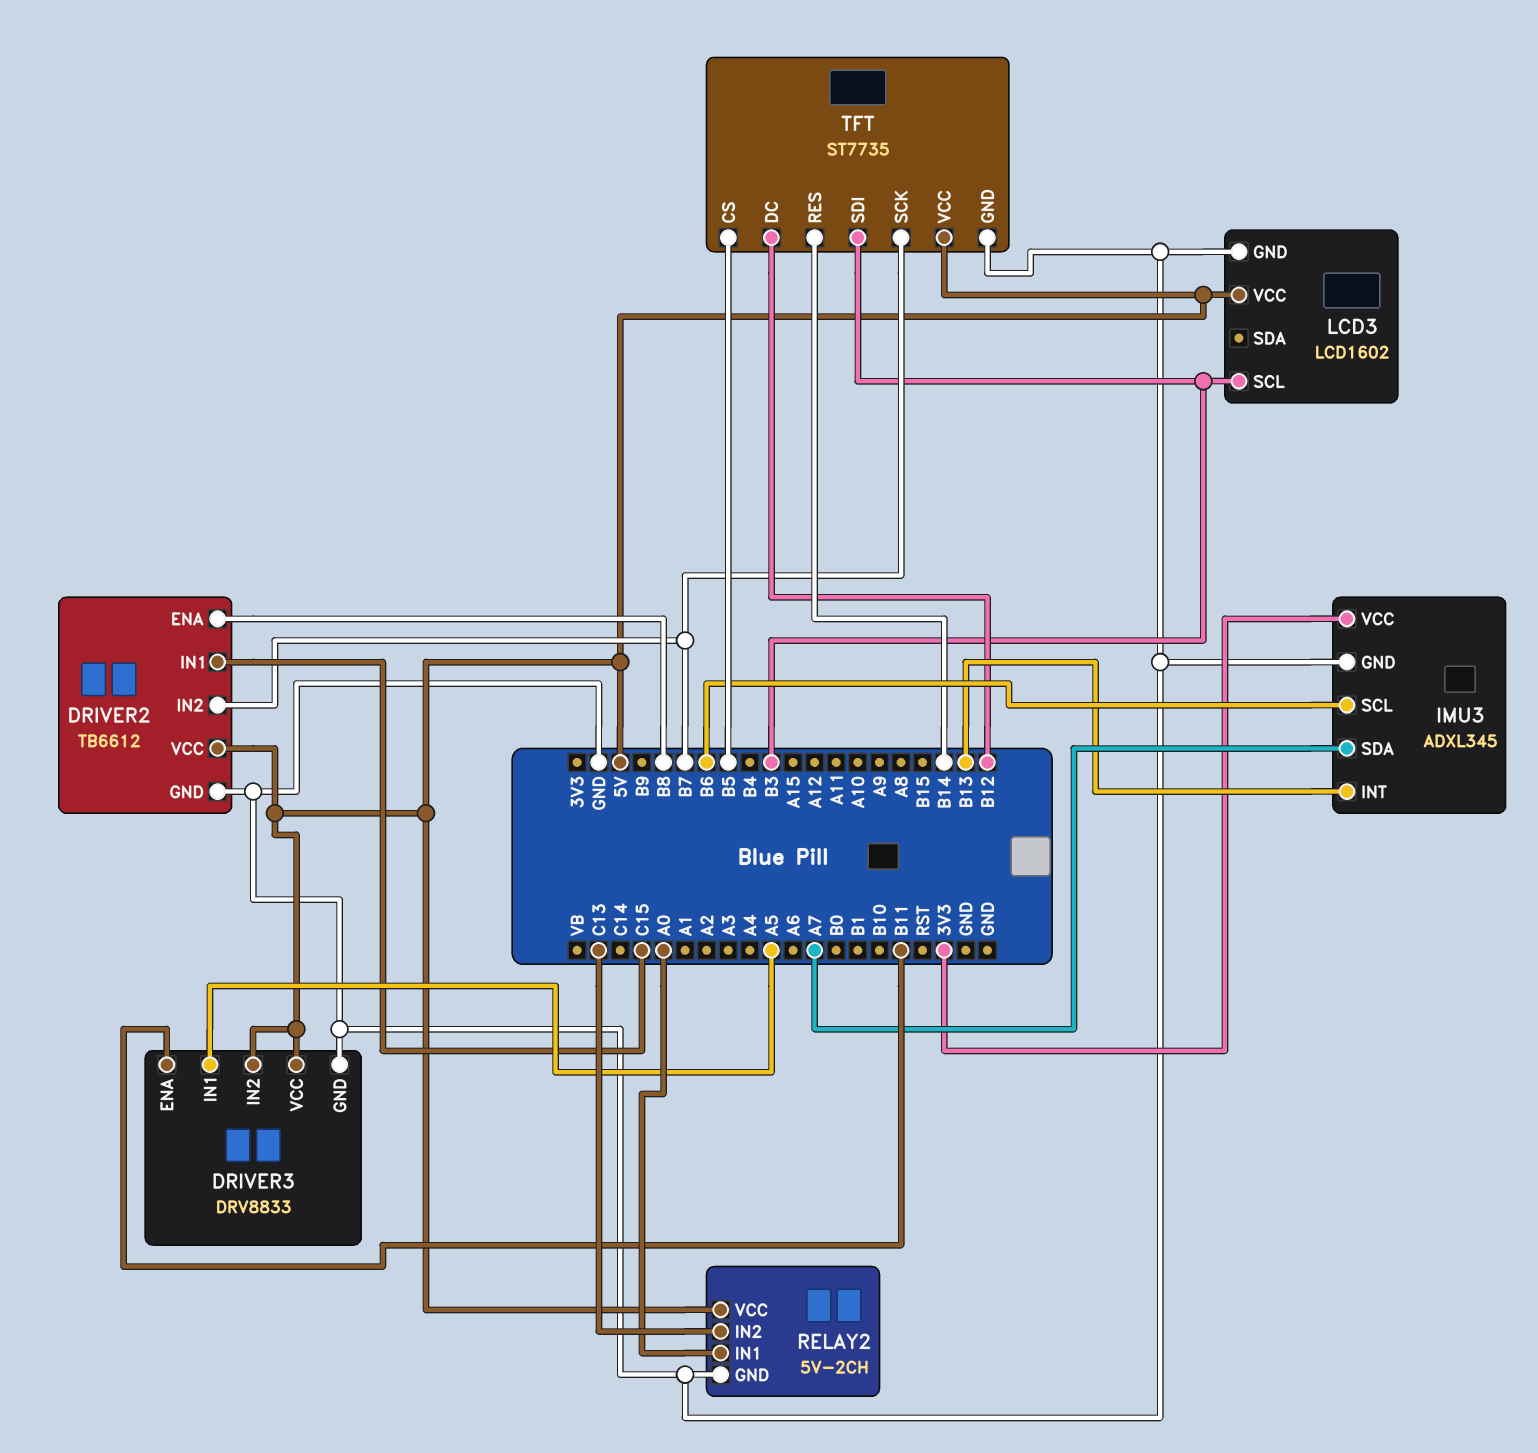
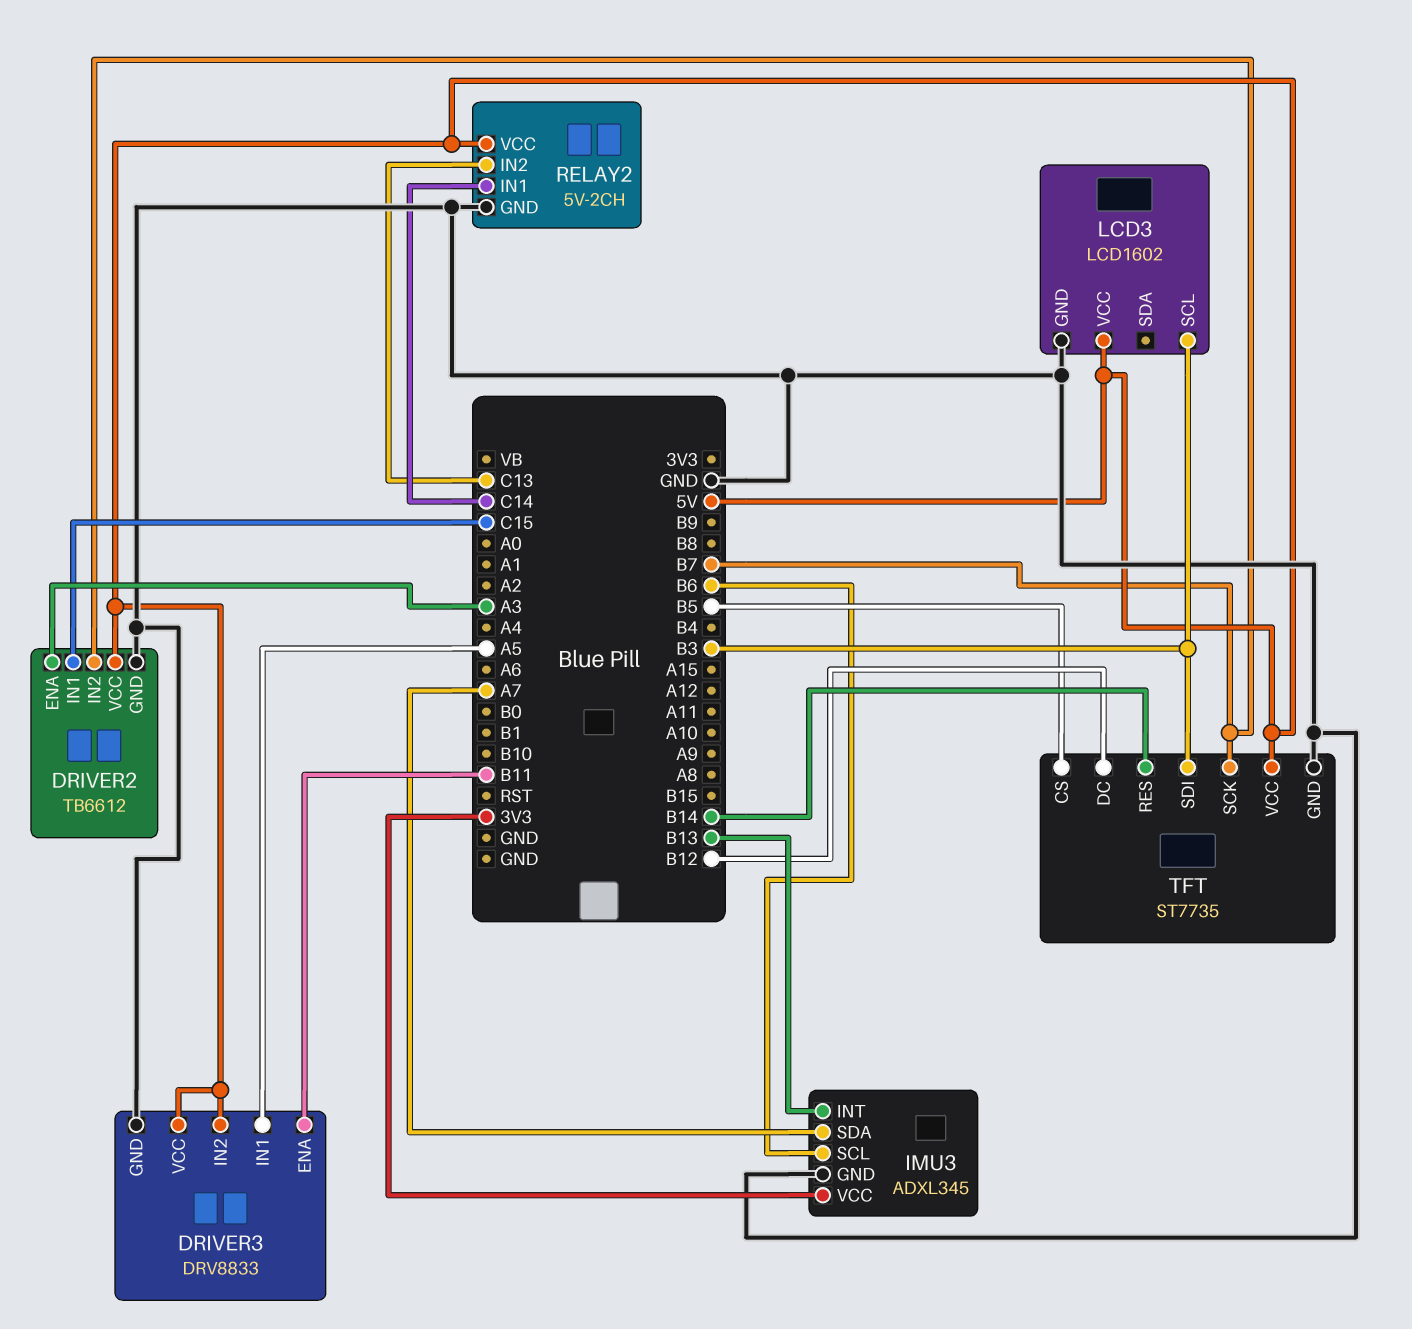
DRIVER2 pin ENA: B8 -> A3
RELAY2 pin IN1: A0 -> C14

